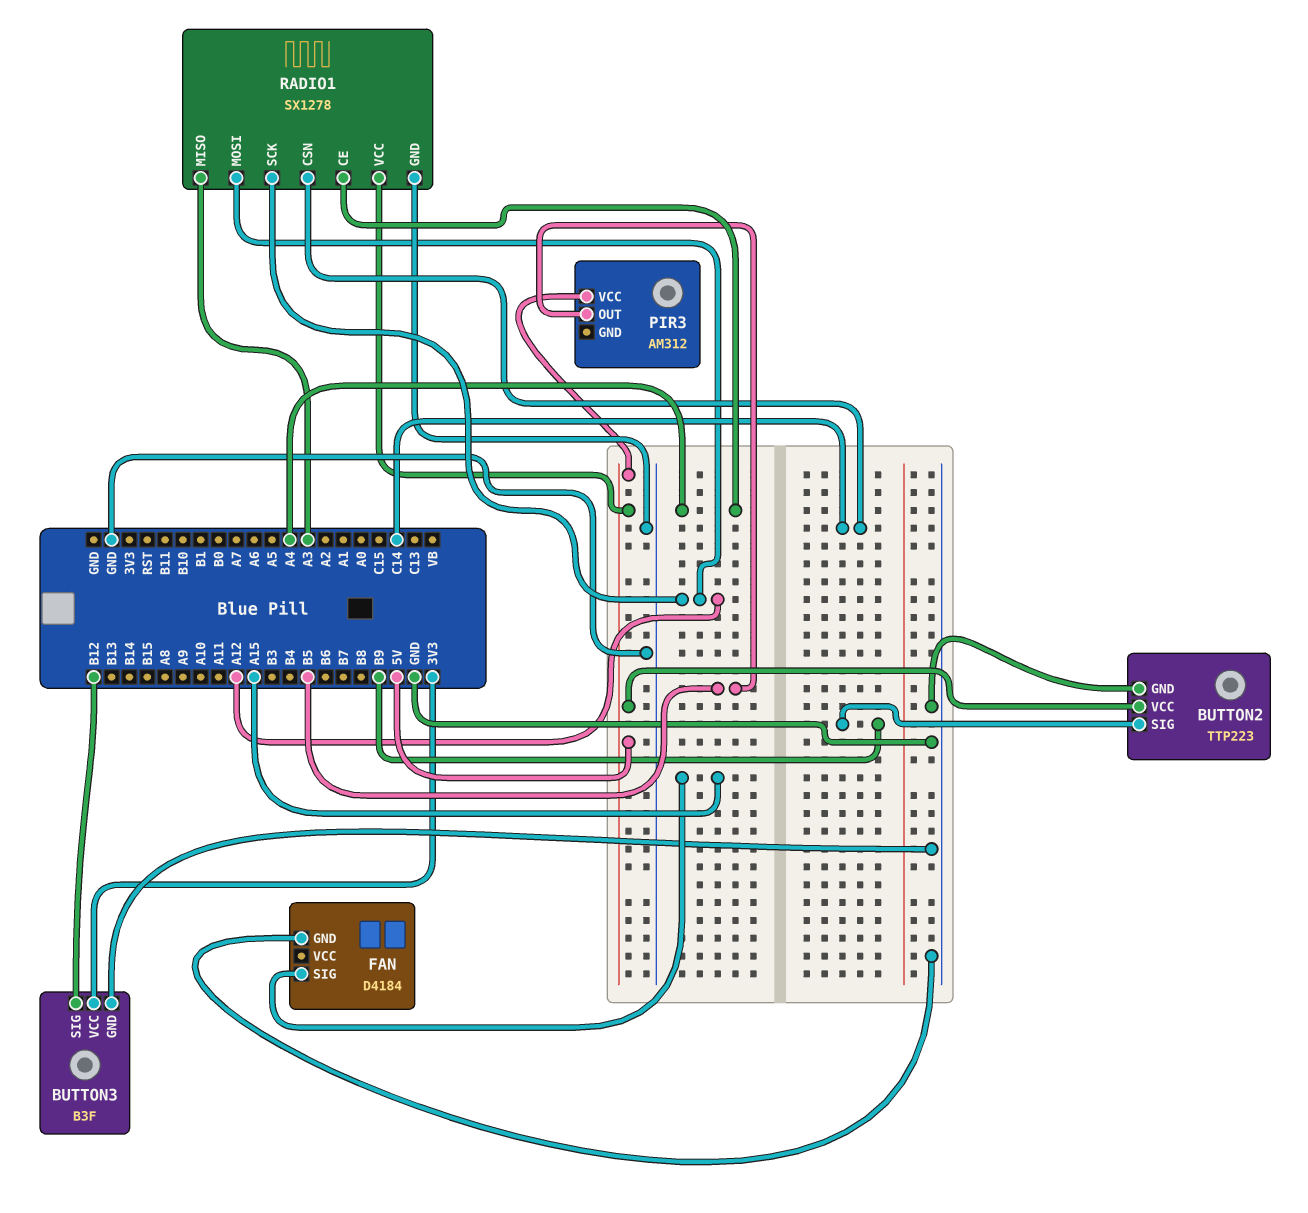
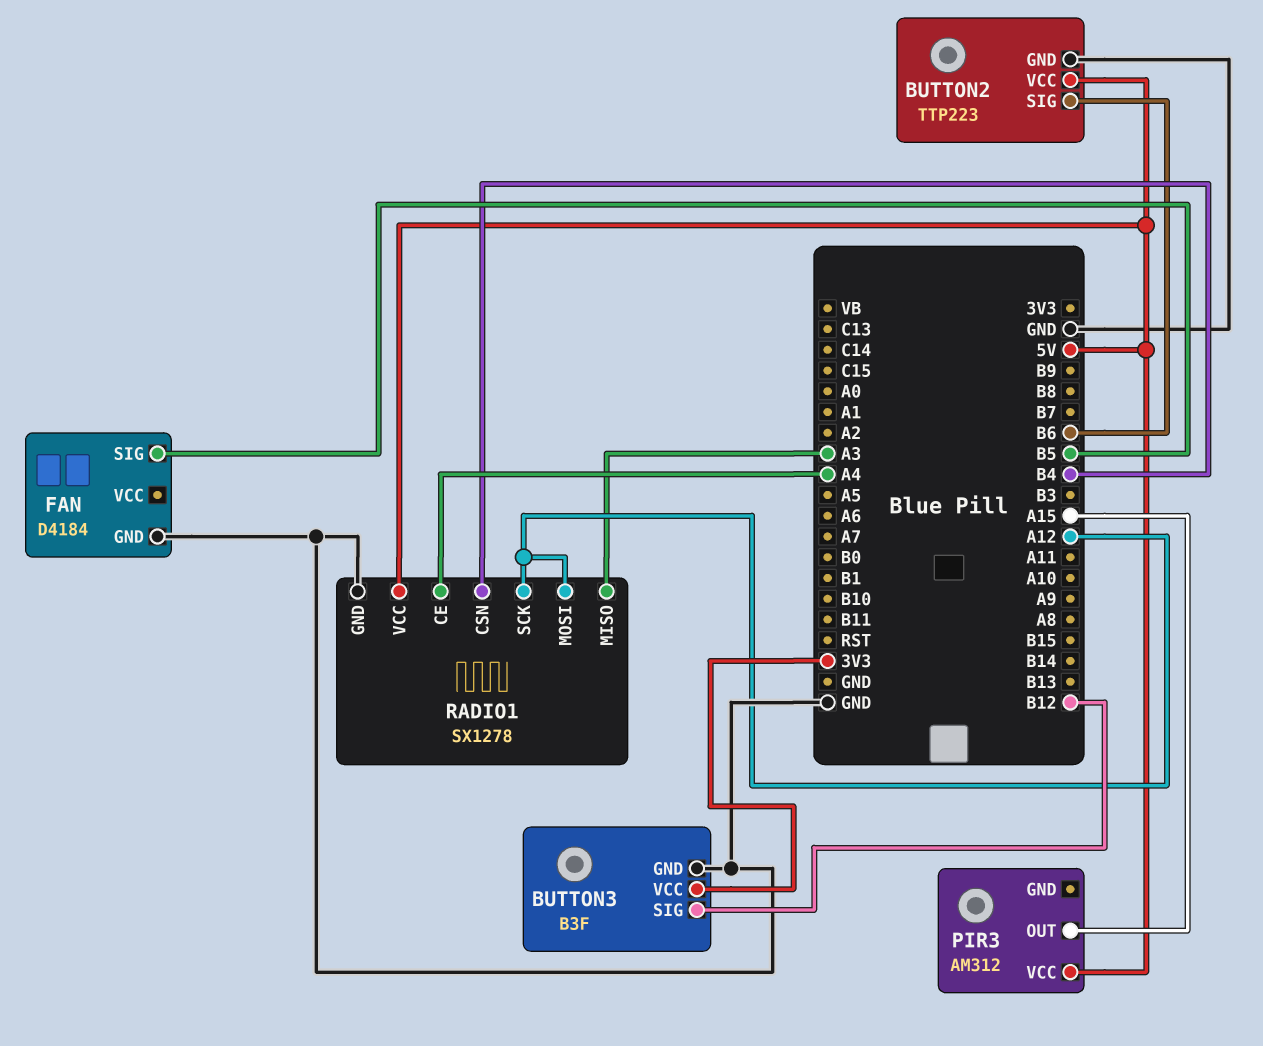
BUTTON2 pin SIG: B9 -> B6
FAN pin SIG: A15 -> B5
PIR3 pin OUT: B5 -> A15
RADIO1 pin CSN: C14 -> B4

